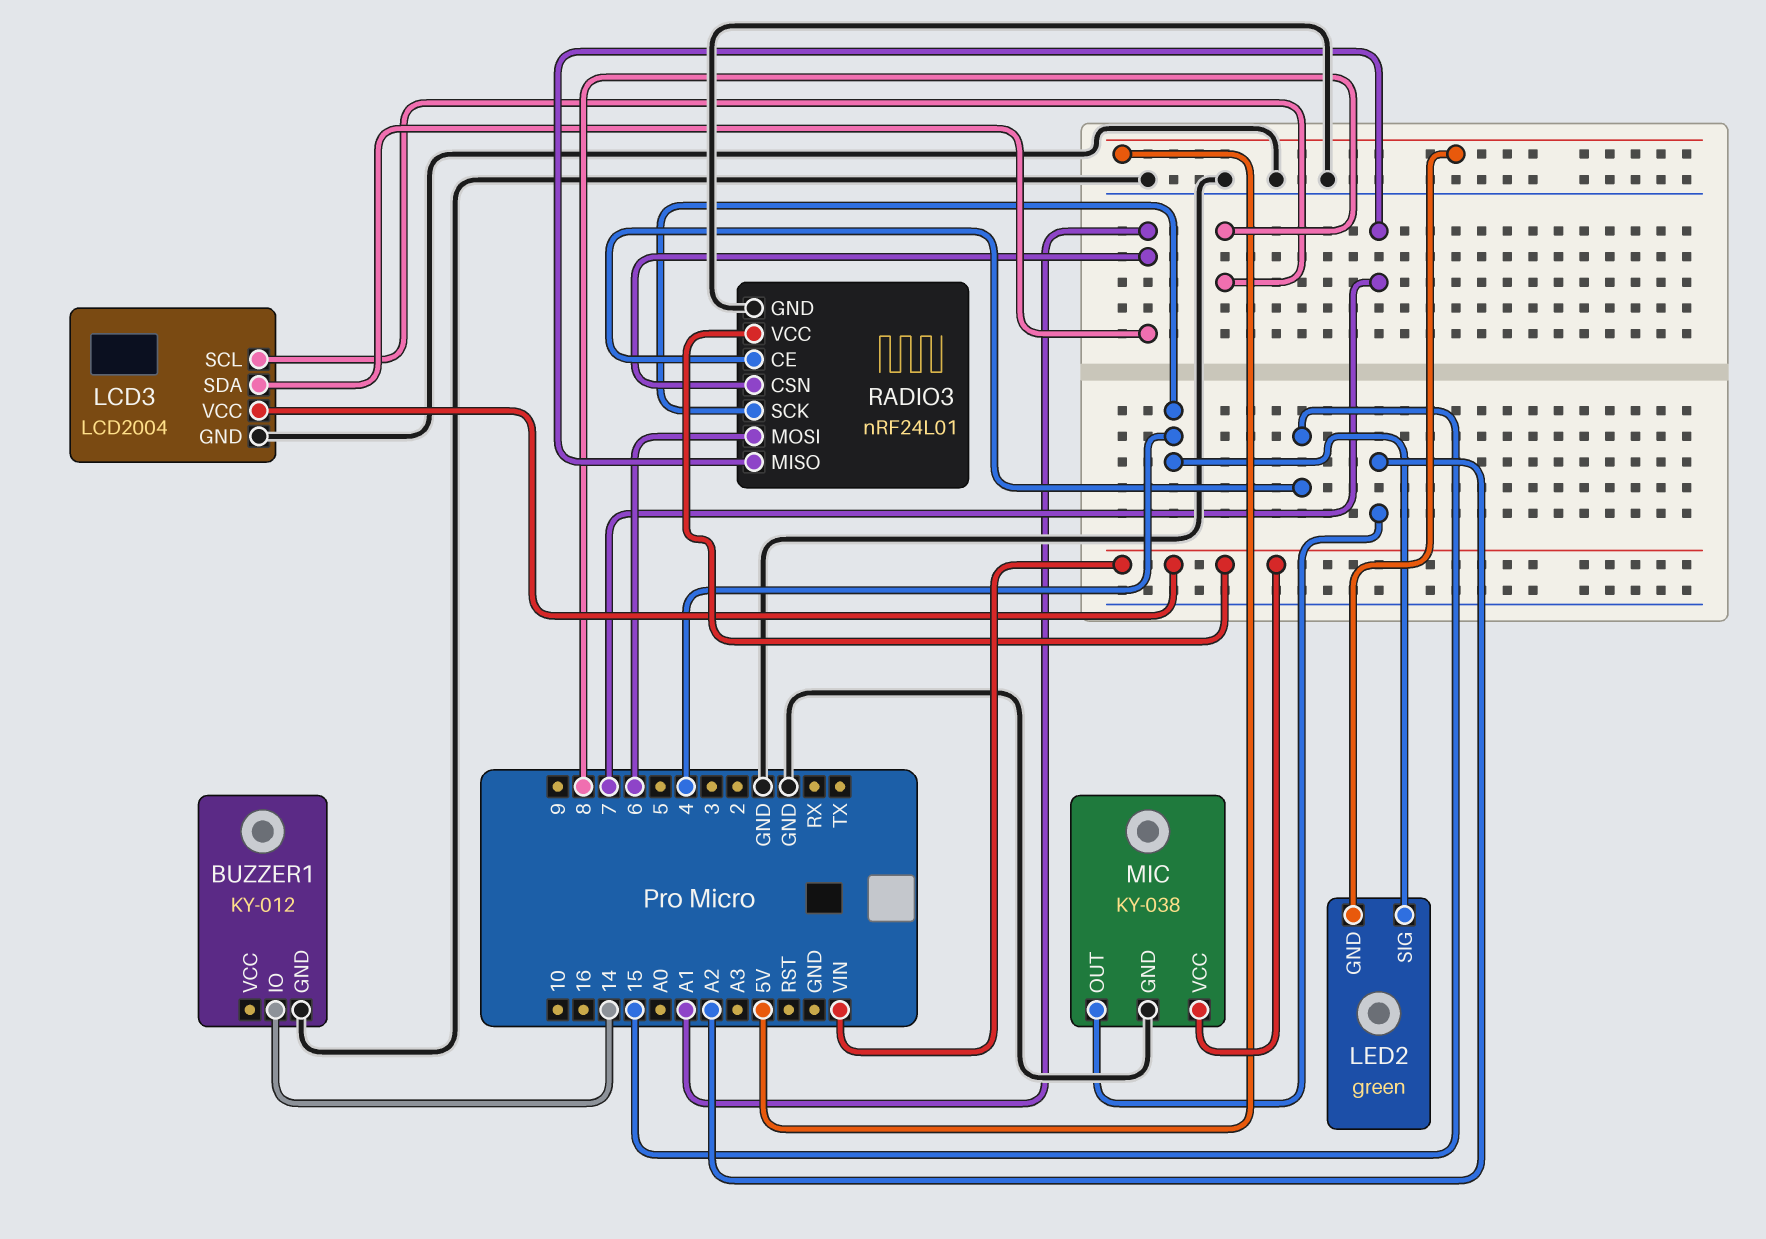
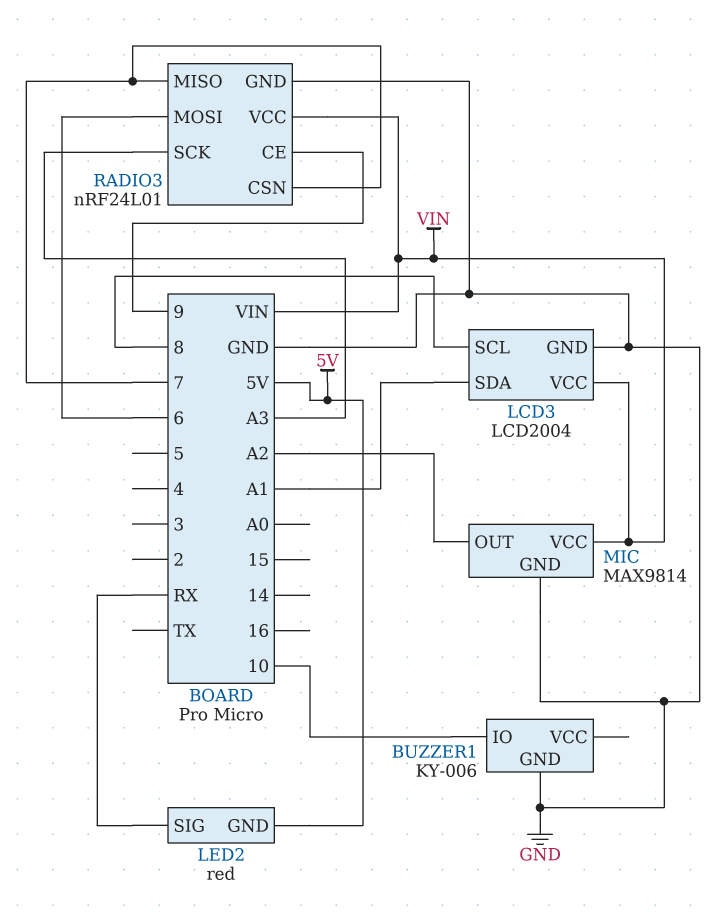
BUZZER1: KY-012 -> KY-006
BUZZER1 pin IO: 14 -> 10
LED2: green -> red
LED2 pin SIG: 4 -> RX
MIC: KY-038 -> MAX9814
RADIO3 pin CE: 15 -> 9
RADIO3 pin CSN: A1 -> 7
RADIO3 pin SCK: 4 -> A3

